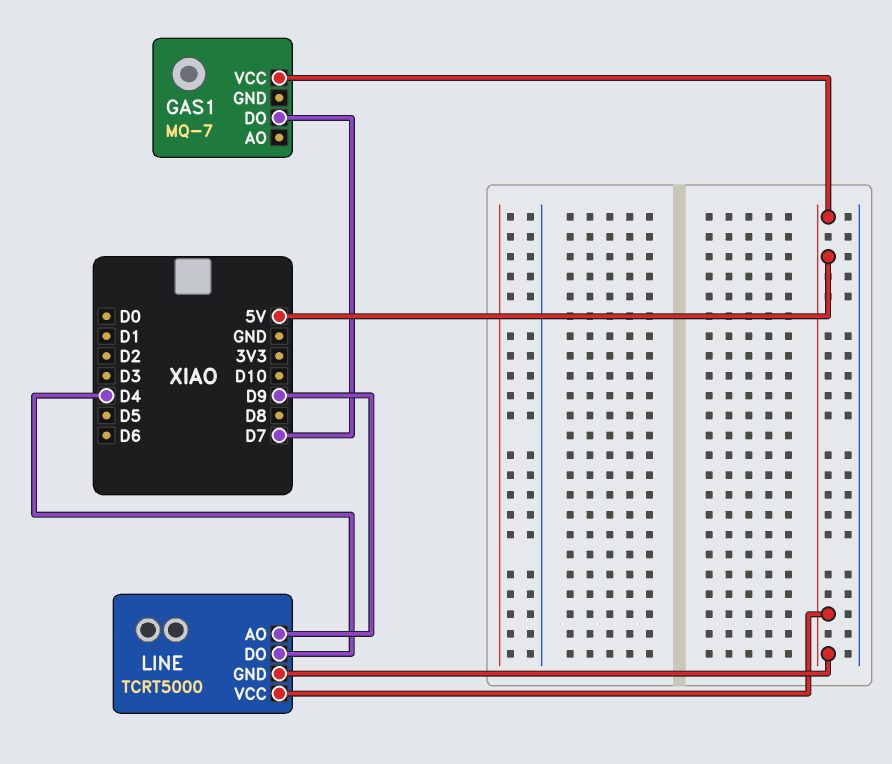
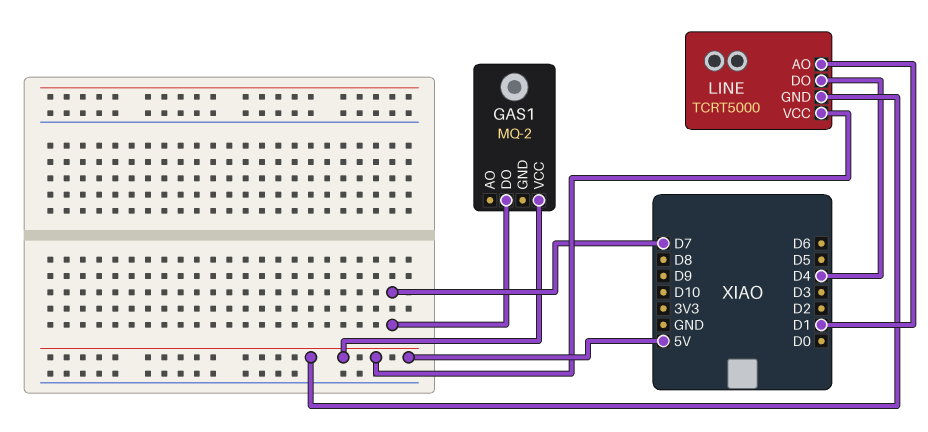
GAS1: MQ-7 -> MQ-2
LINE pin AO: D9 -> D1

